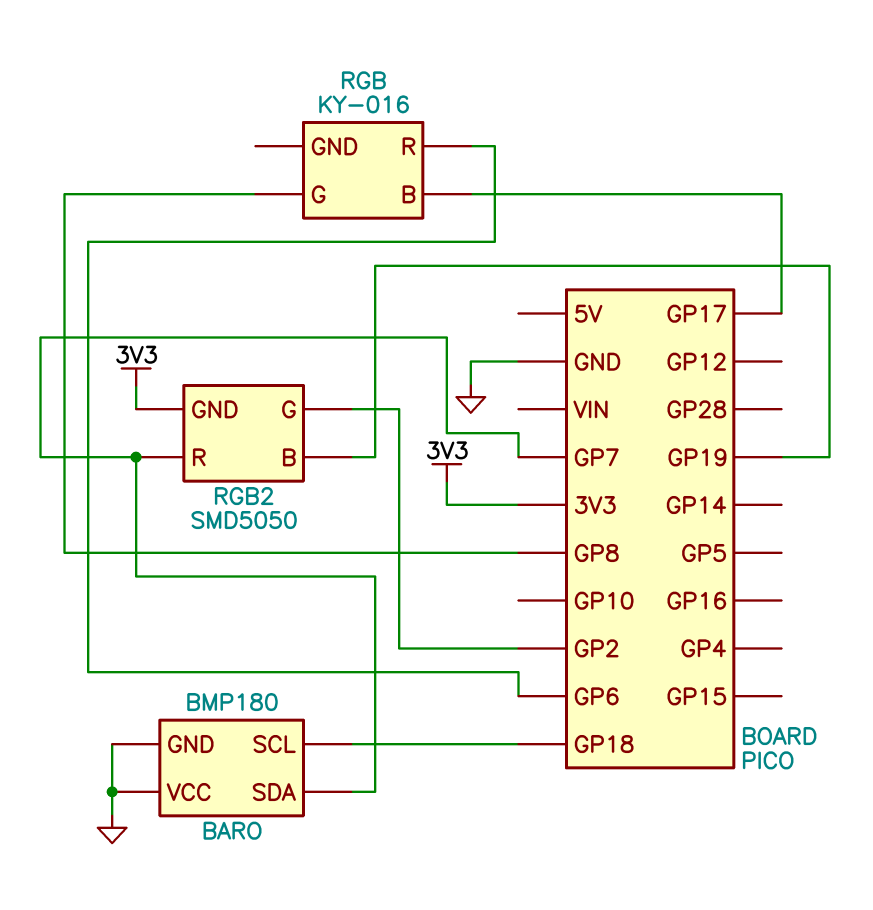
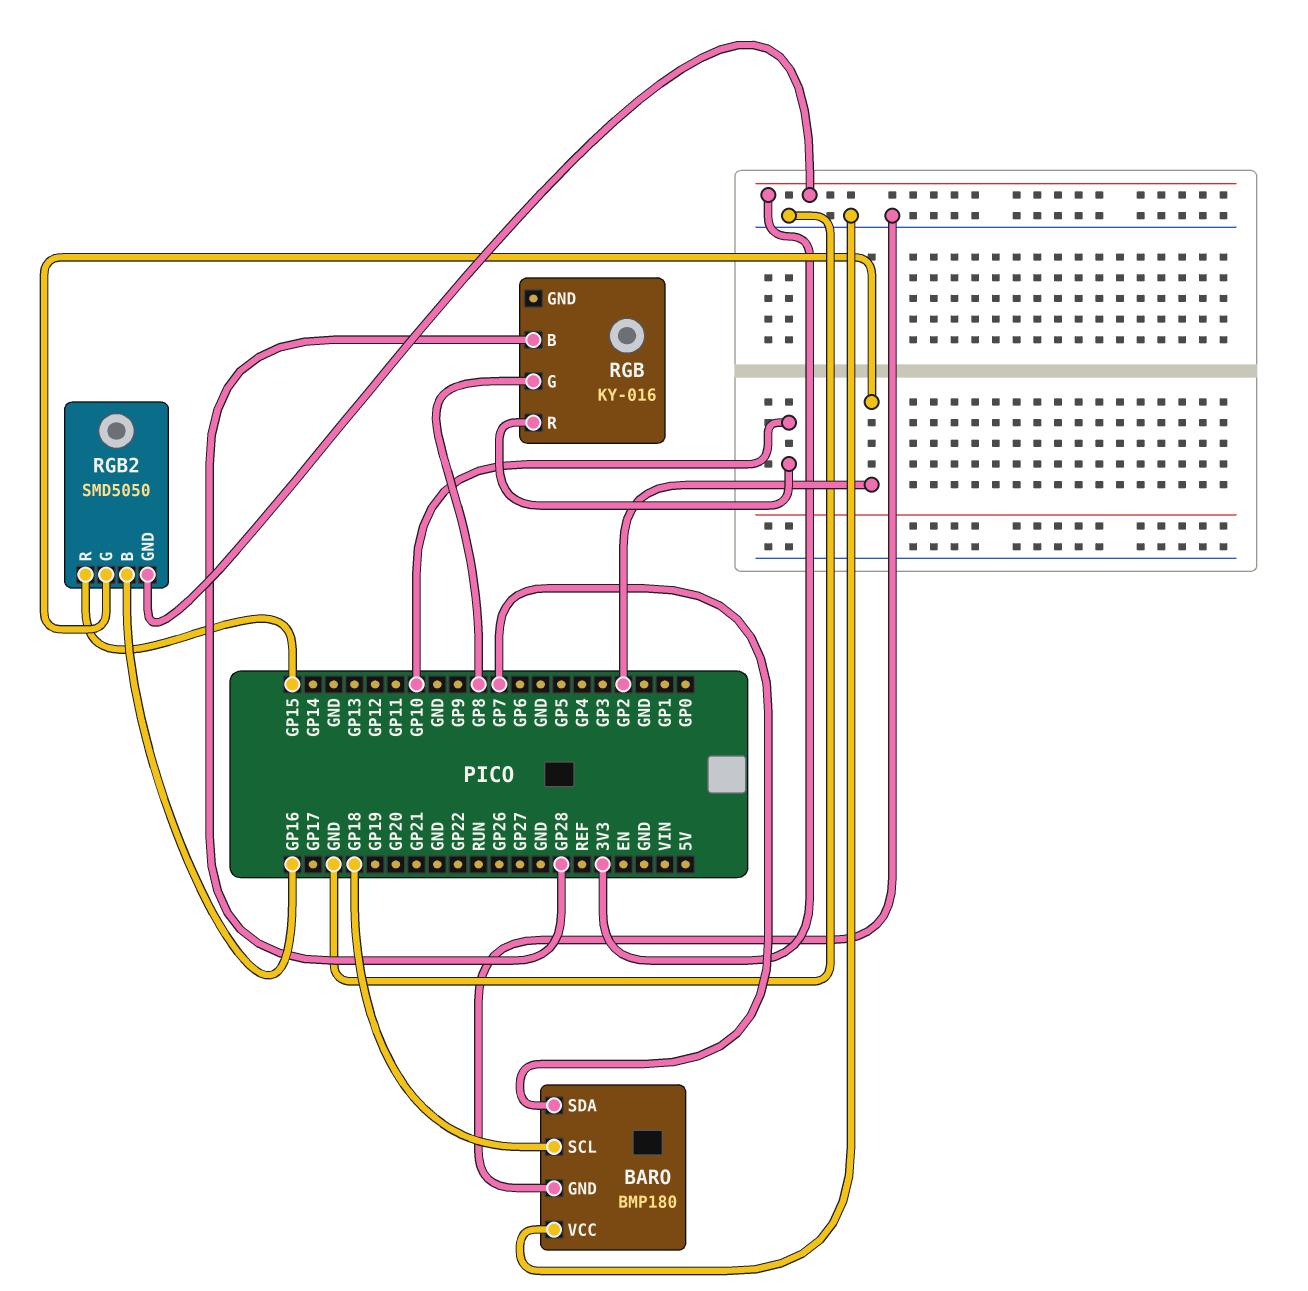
RGB pin B: GP17 -> GP28
RGB pin R: GP6 -> GP10
RGB2 pin B: GP19 -> GP16
RGB2 pin R: GP7 -> GP15

